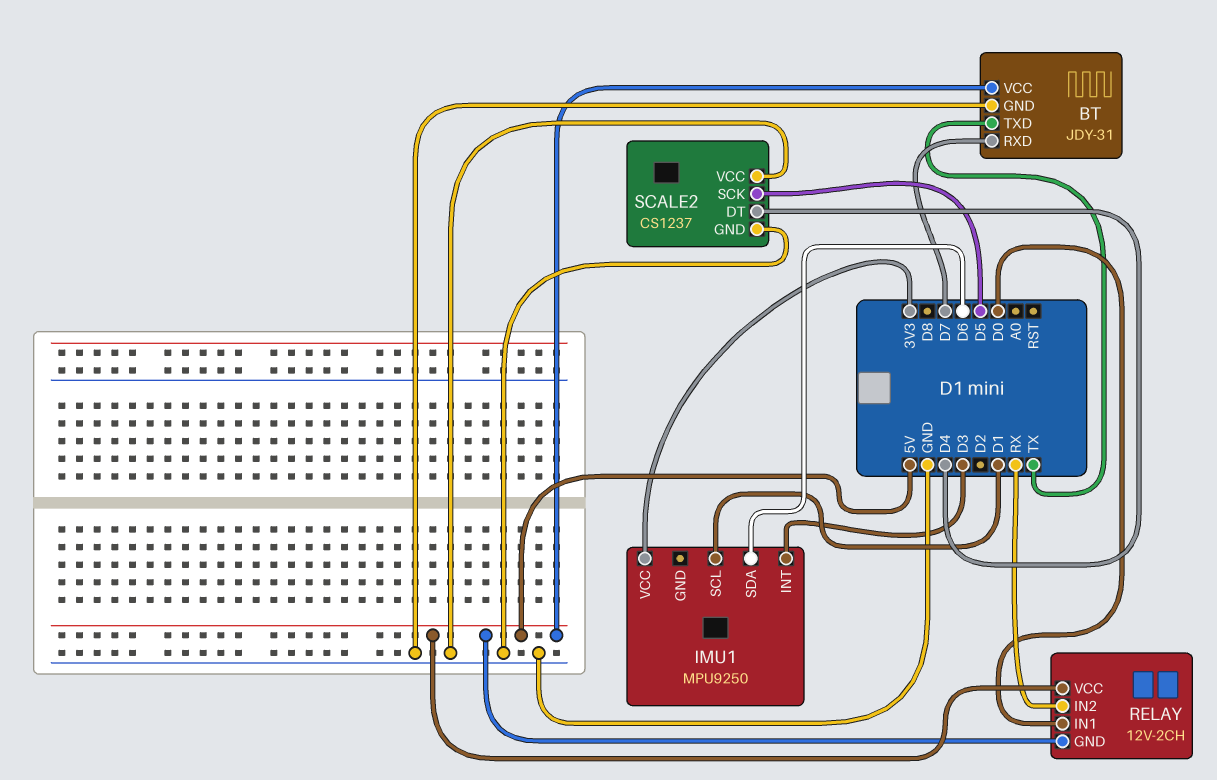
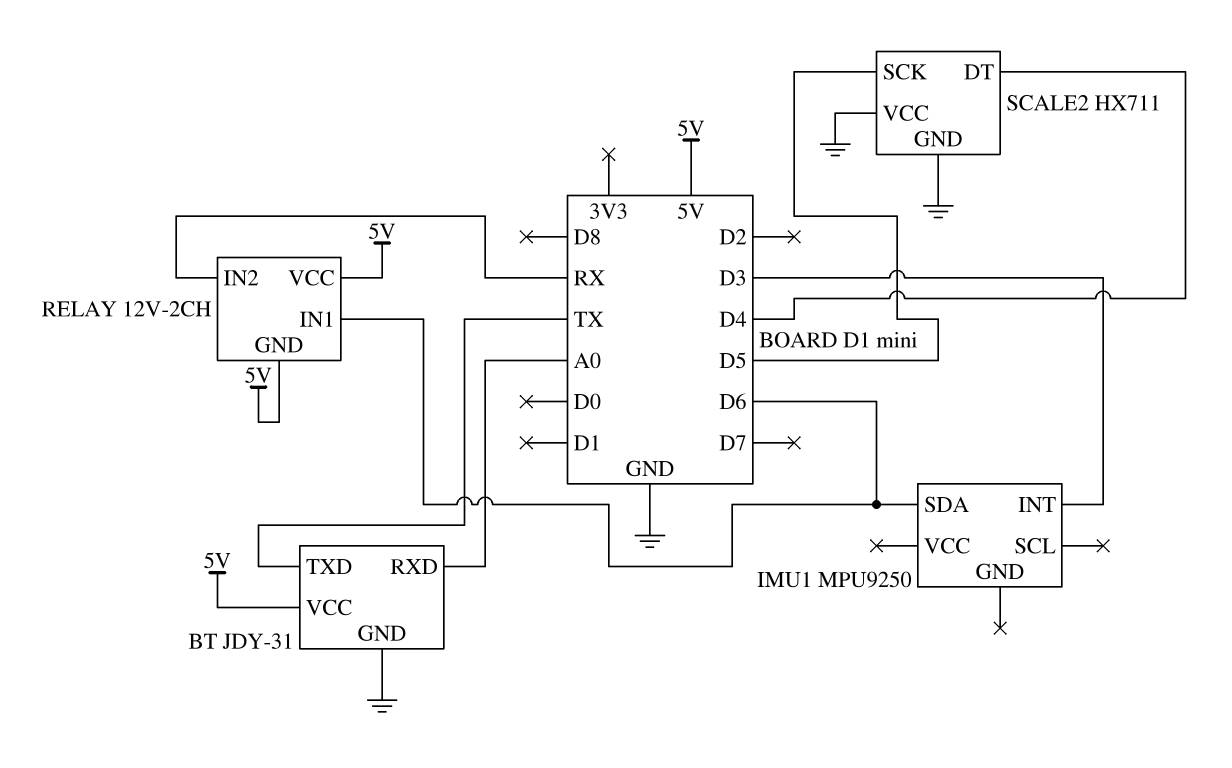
BT pin RXD: D7 -> A0
IMU1 pin SCL: D1 -> none
IMU1 pin VCC: 3V3 -> none
RELAY pin IN1: D0 -> D6
SCALE2: CS1237 -> HX711

